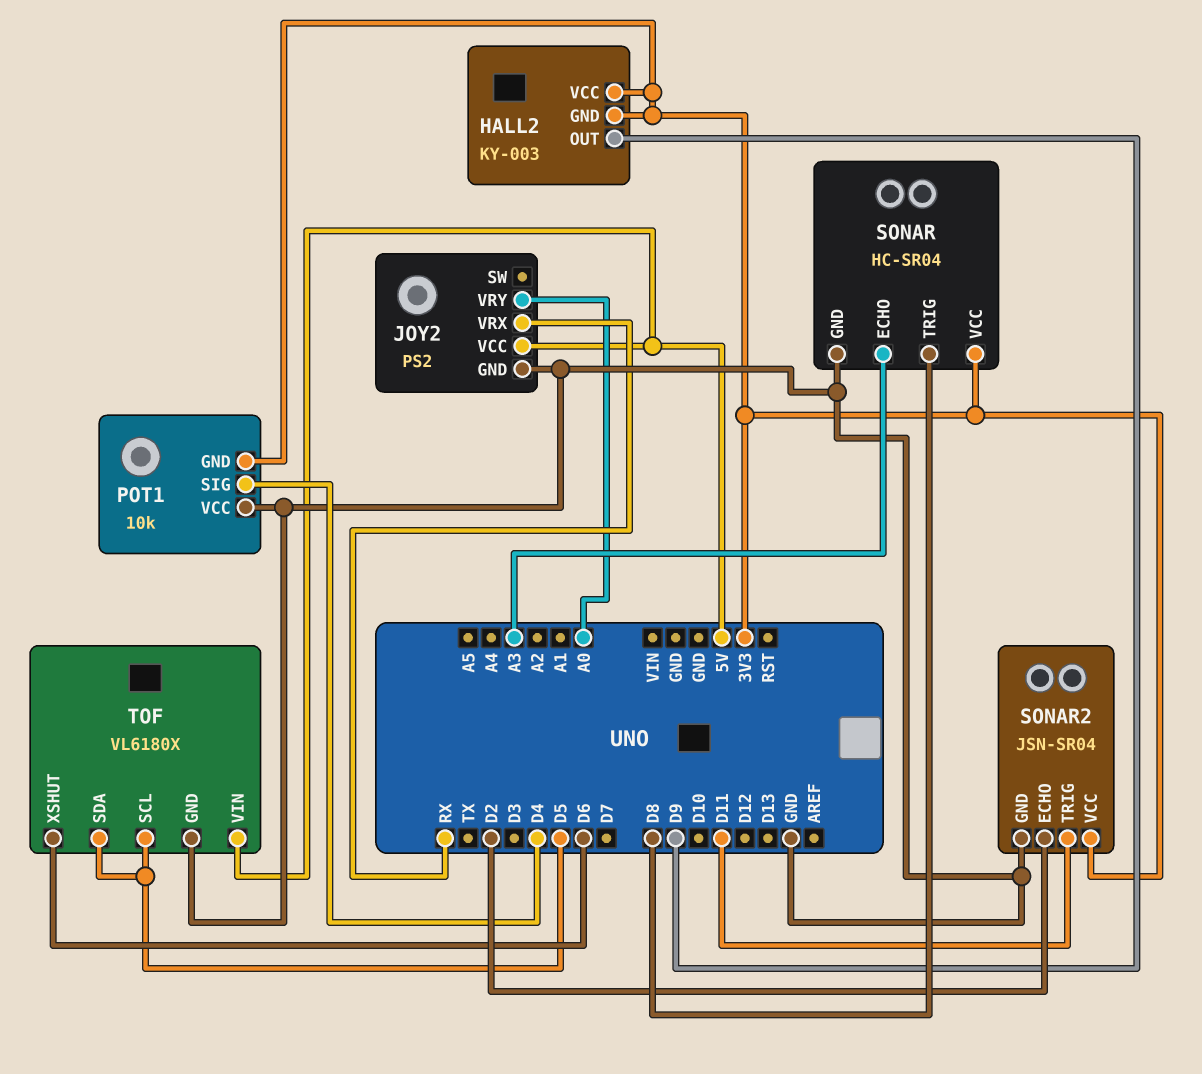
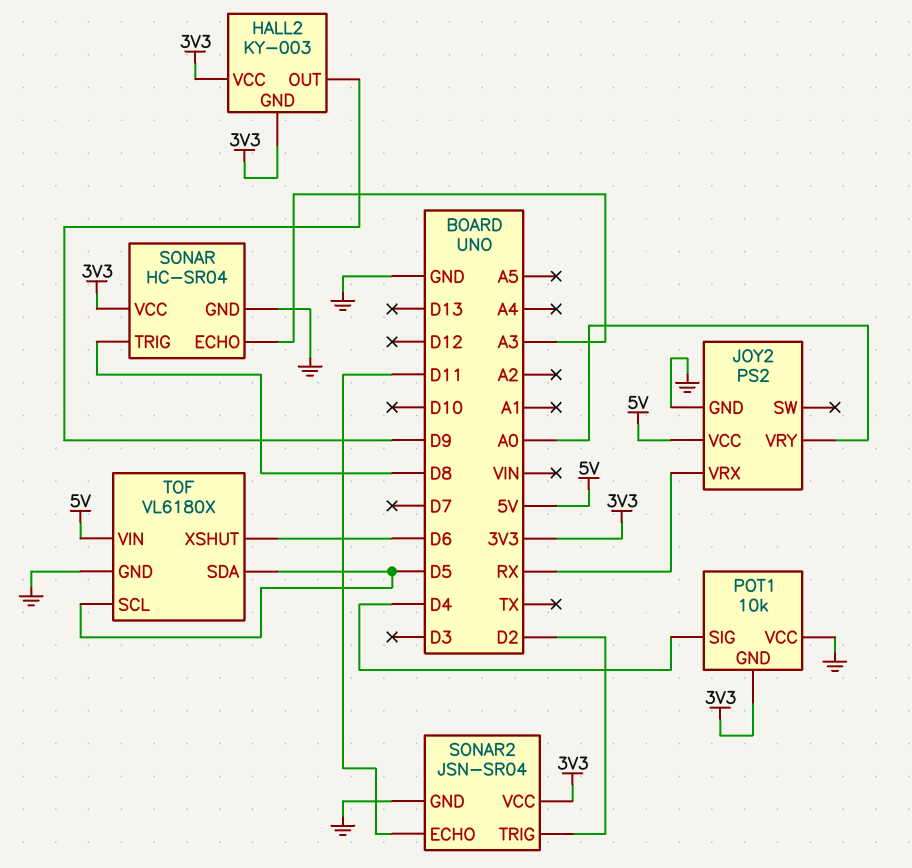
SONAR2 pin ECHO: D2 -> D11
SONAR2 pin TRIG: D11 -> D2

